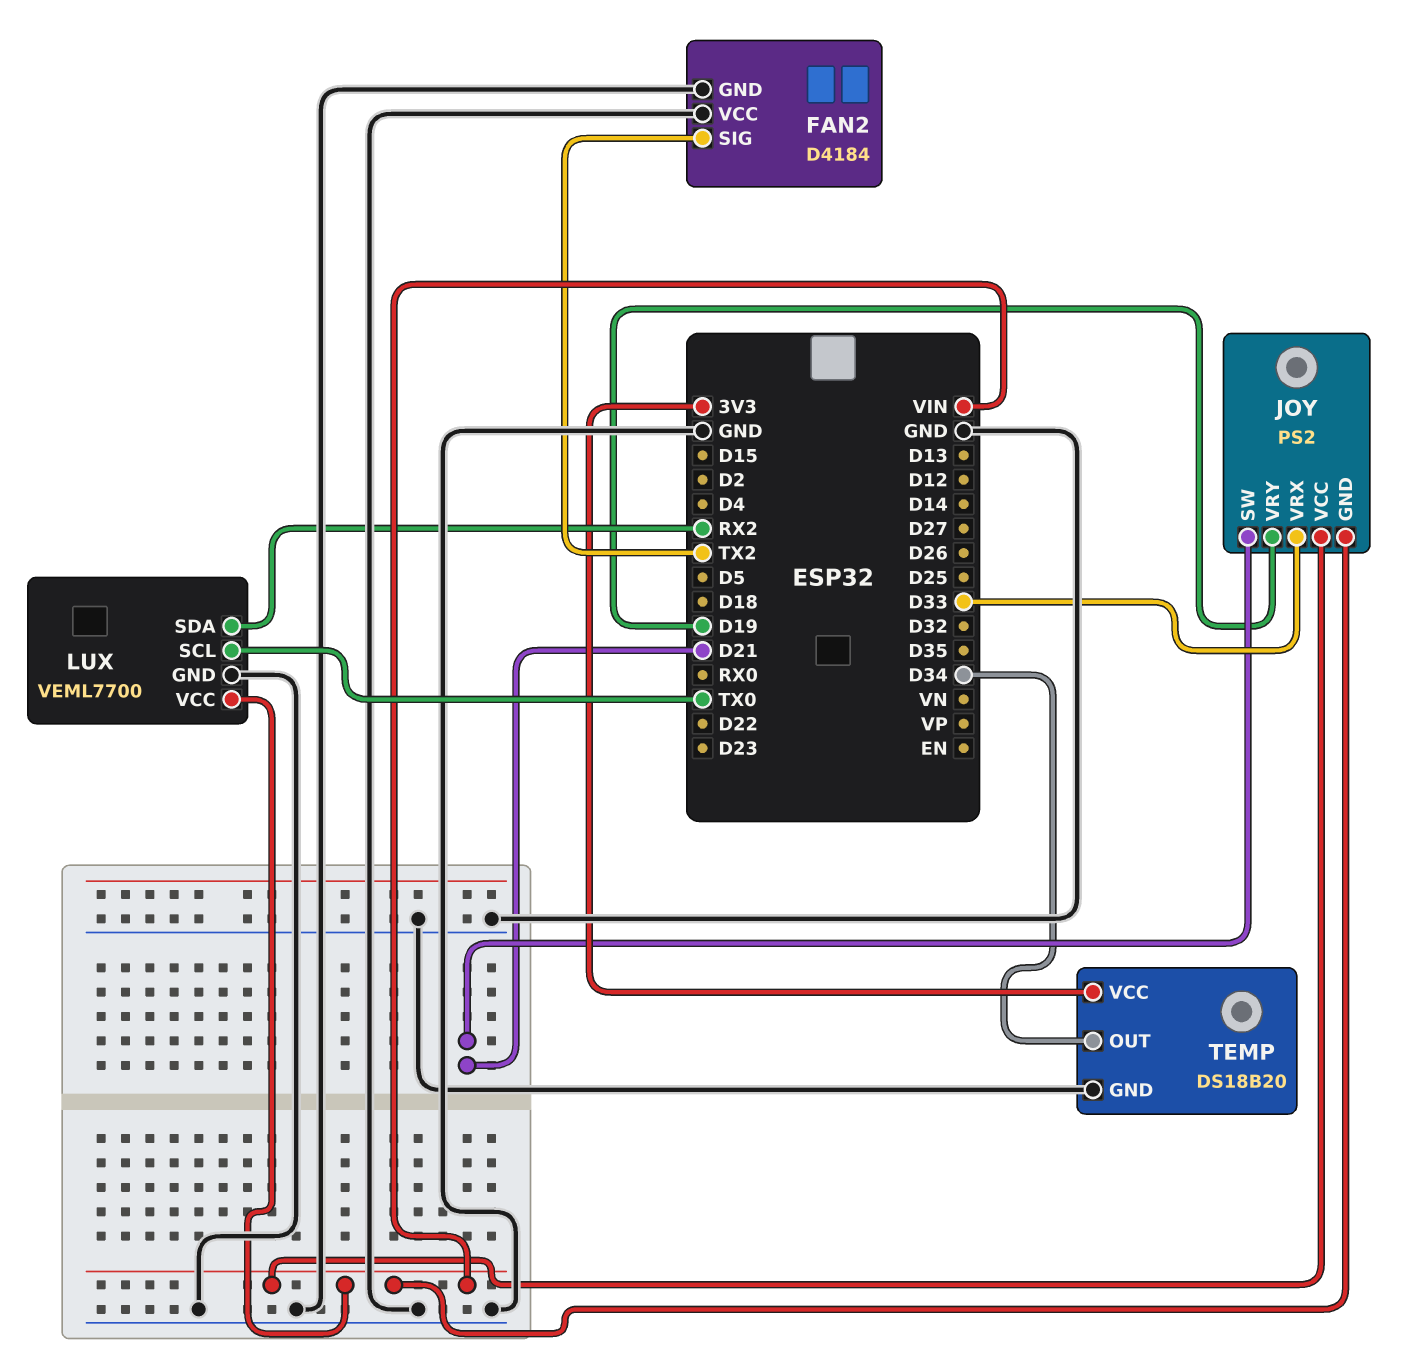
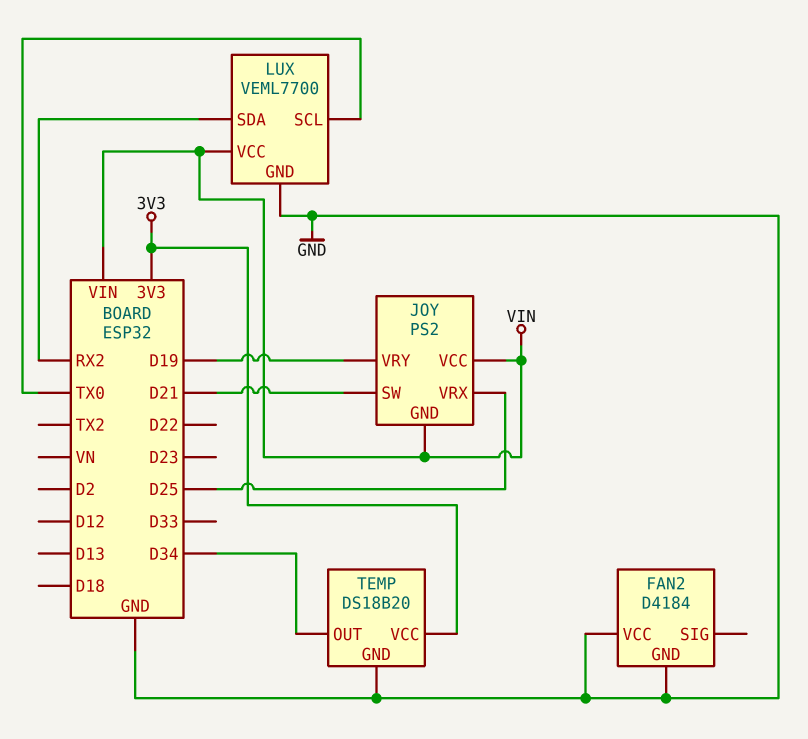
FAN2 pin SIG: TX2 -> none
JOY pin VRX: D33 -> D25

